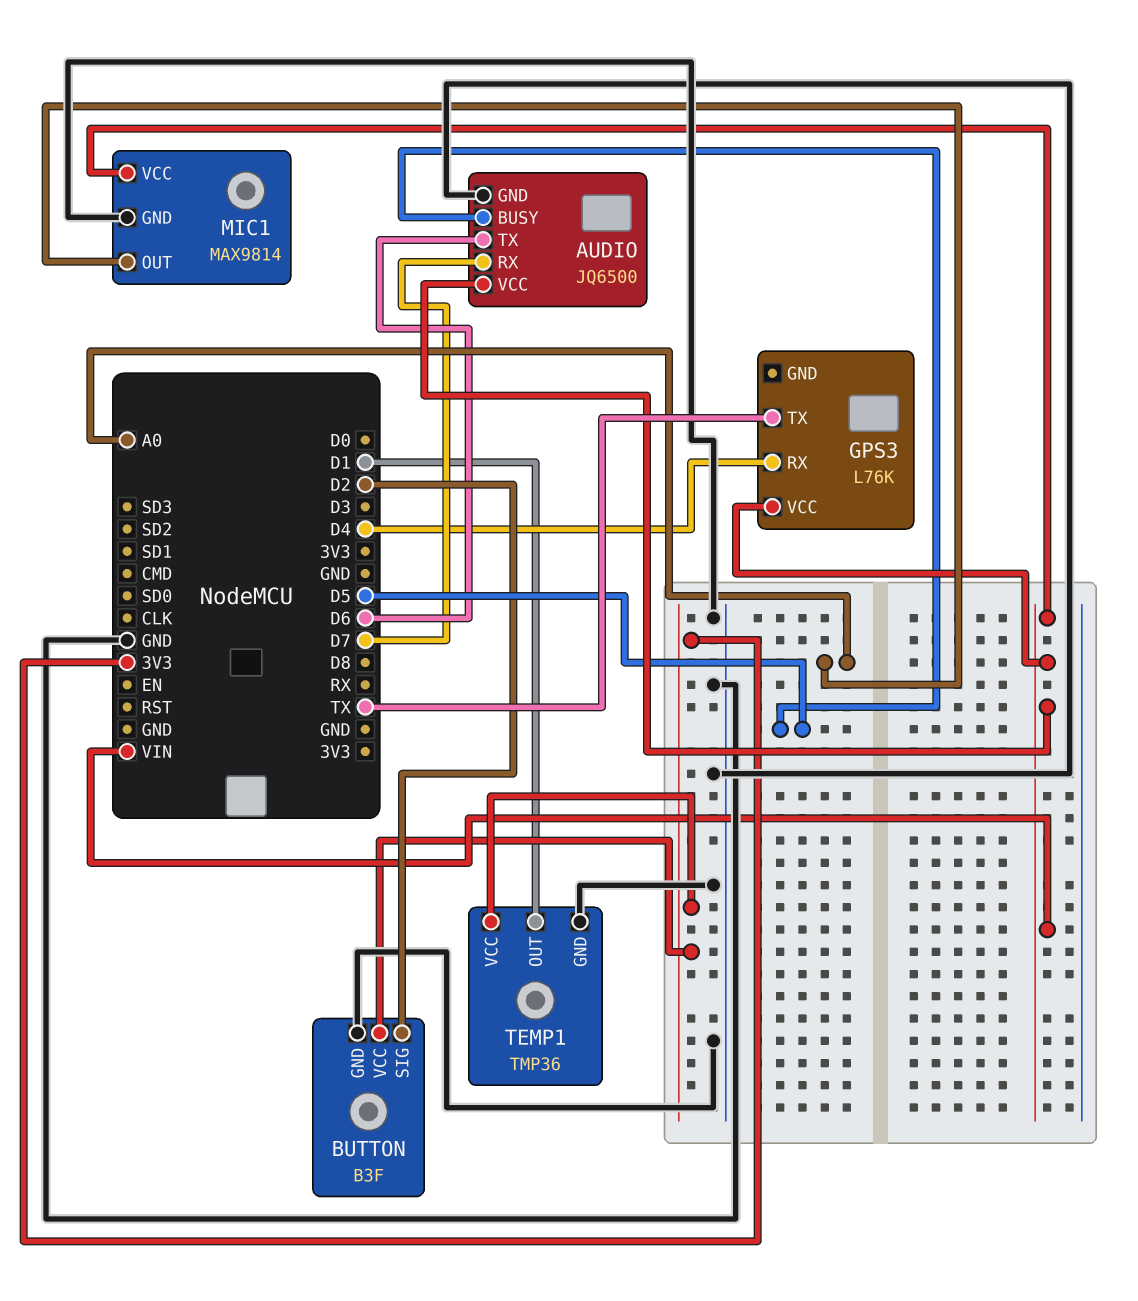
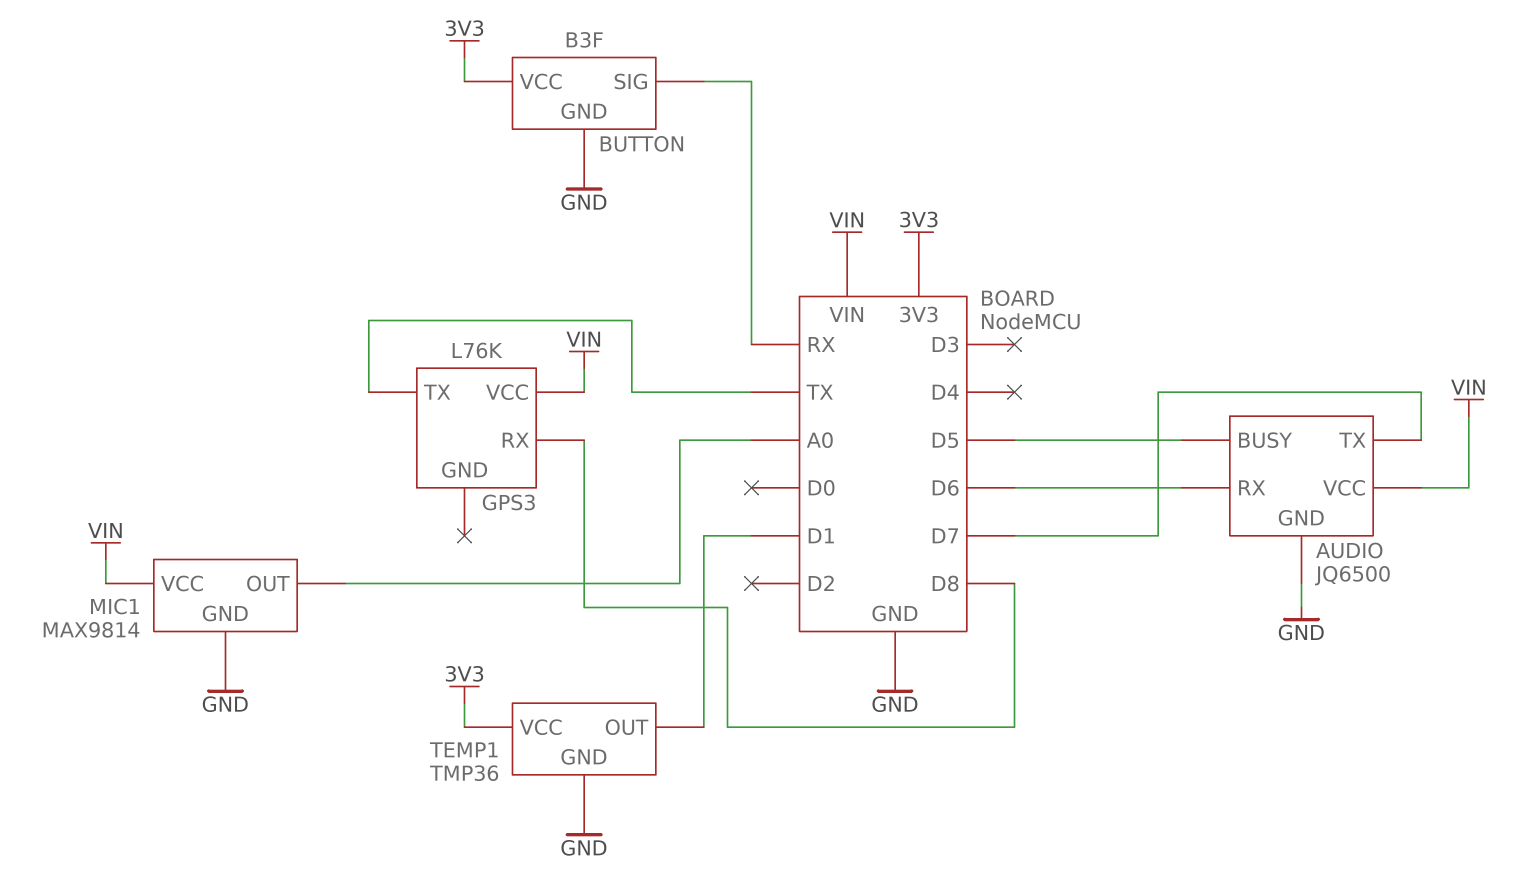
AUDIO pin RX: D7 -> D6
AUDIO pin TX: D6 -> D7
BUTTON pin SIG: D2 -> RX
GPS3 pin RX: D4 -> D8

